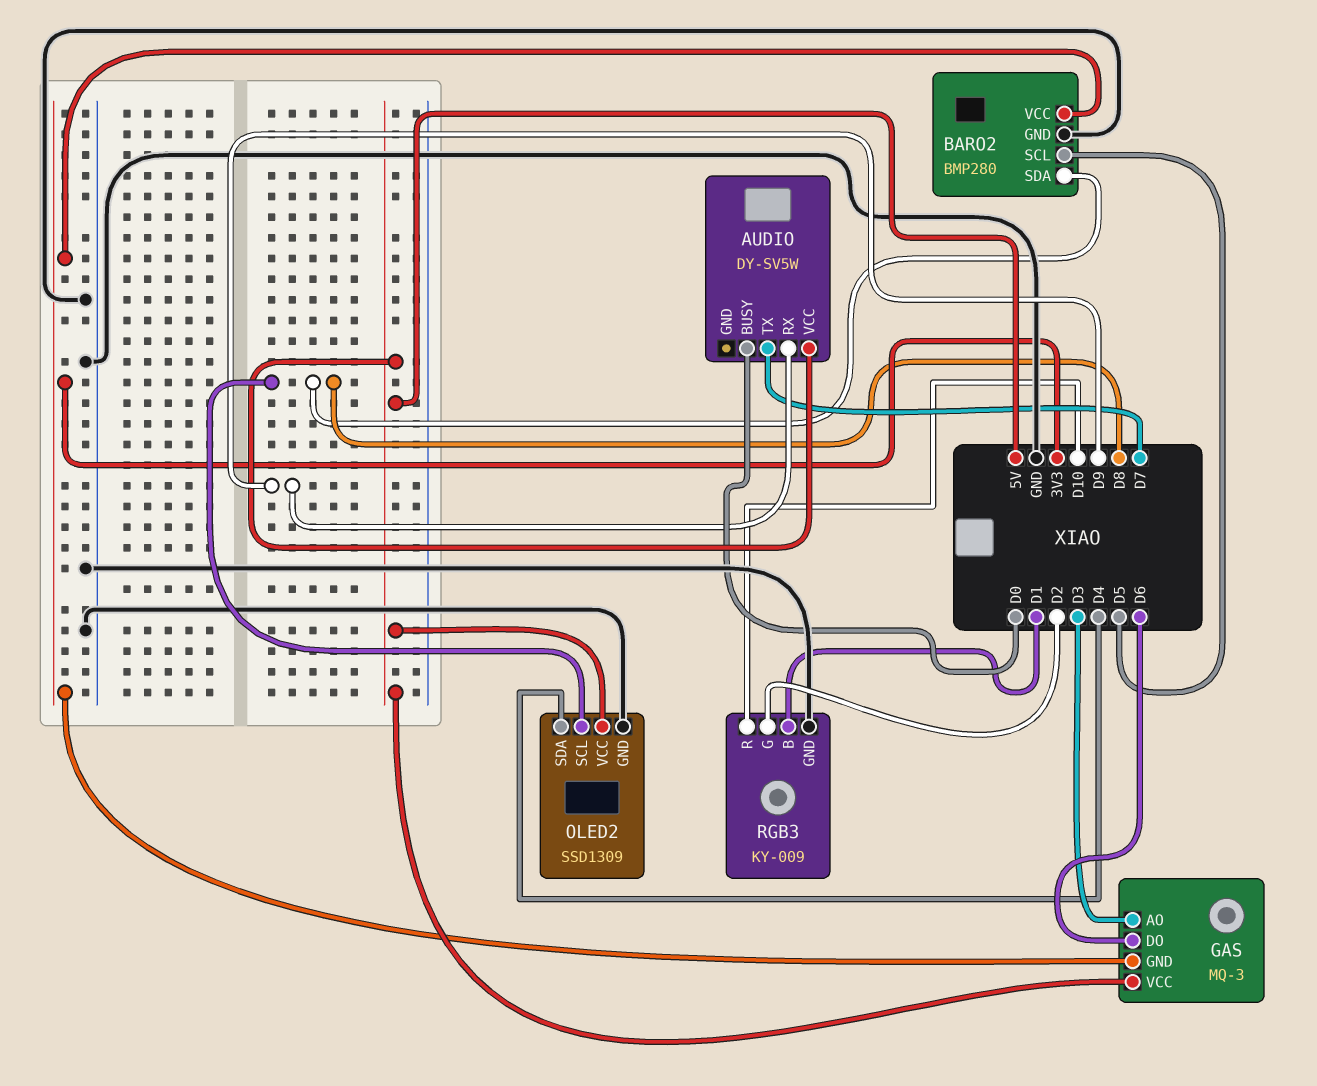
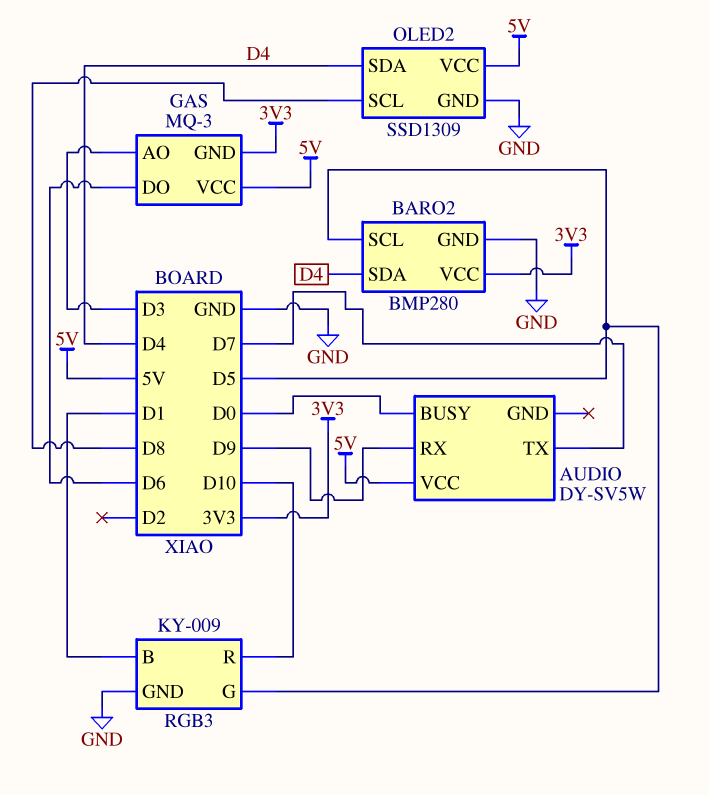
BARO2 pin SDA: D8 -> D4
RGB3 pin G: D2 -> D5

